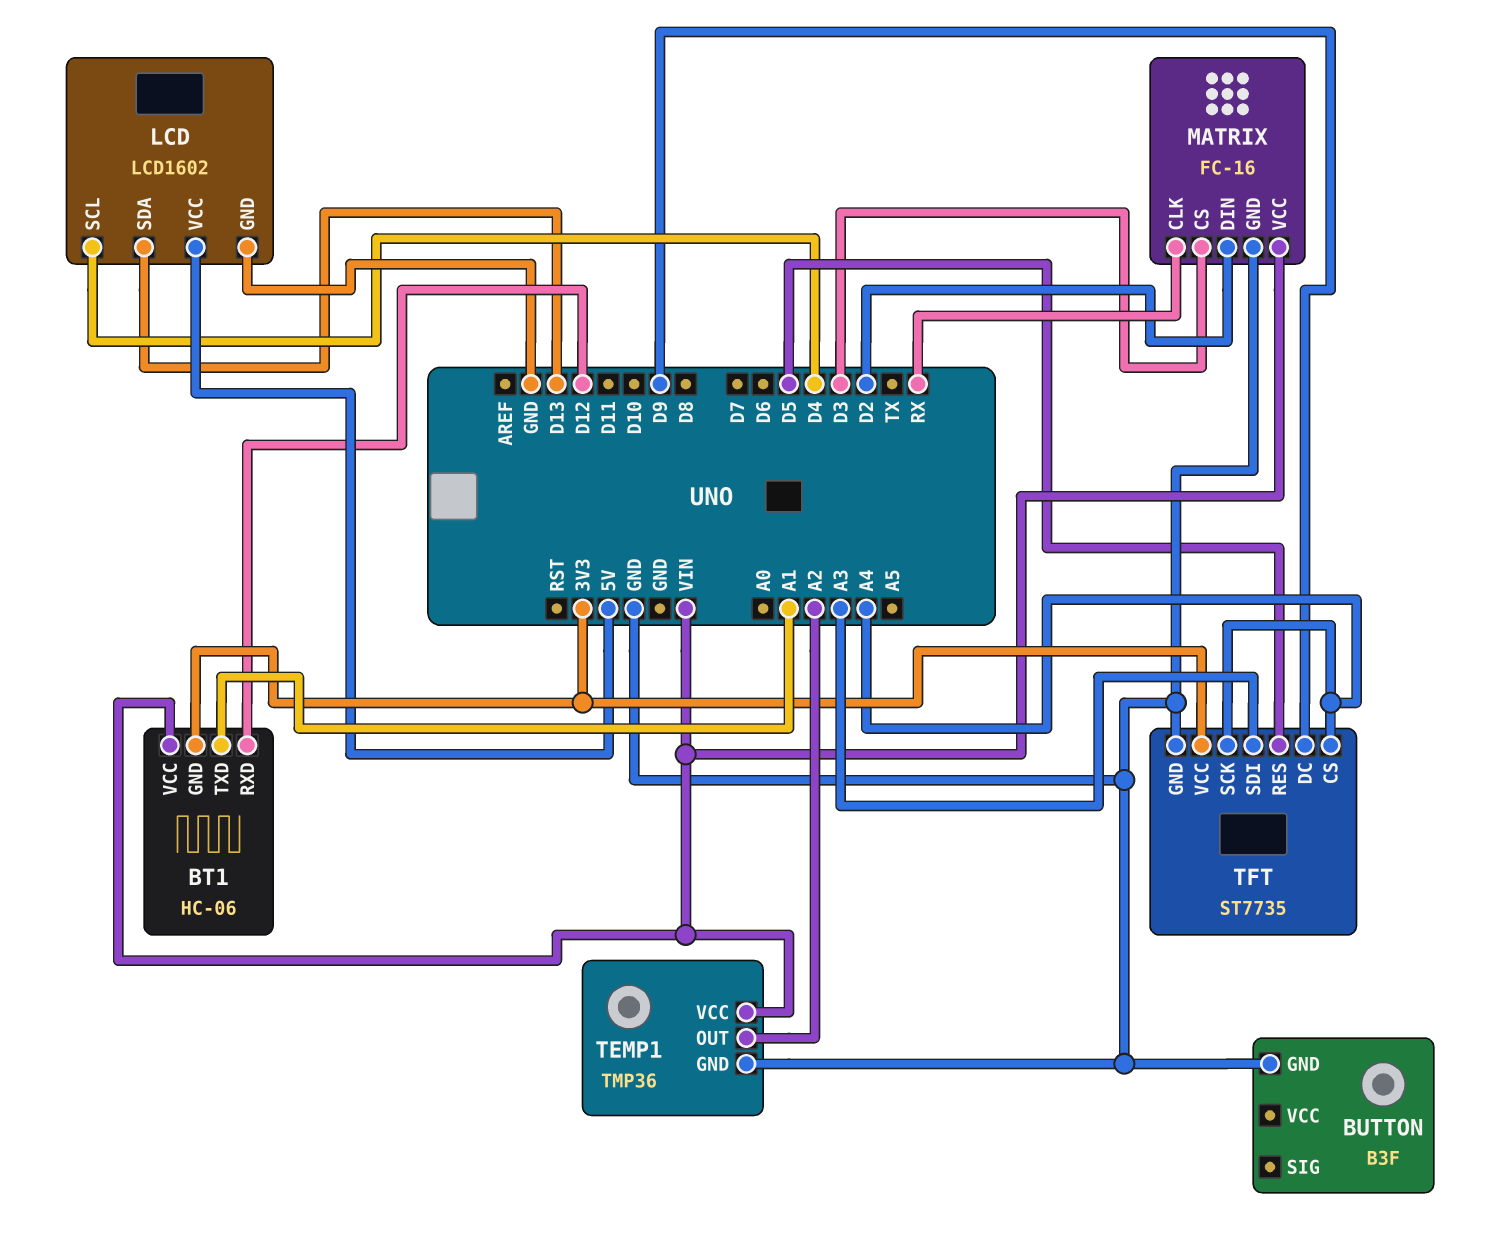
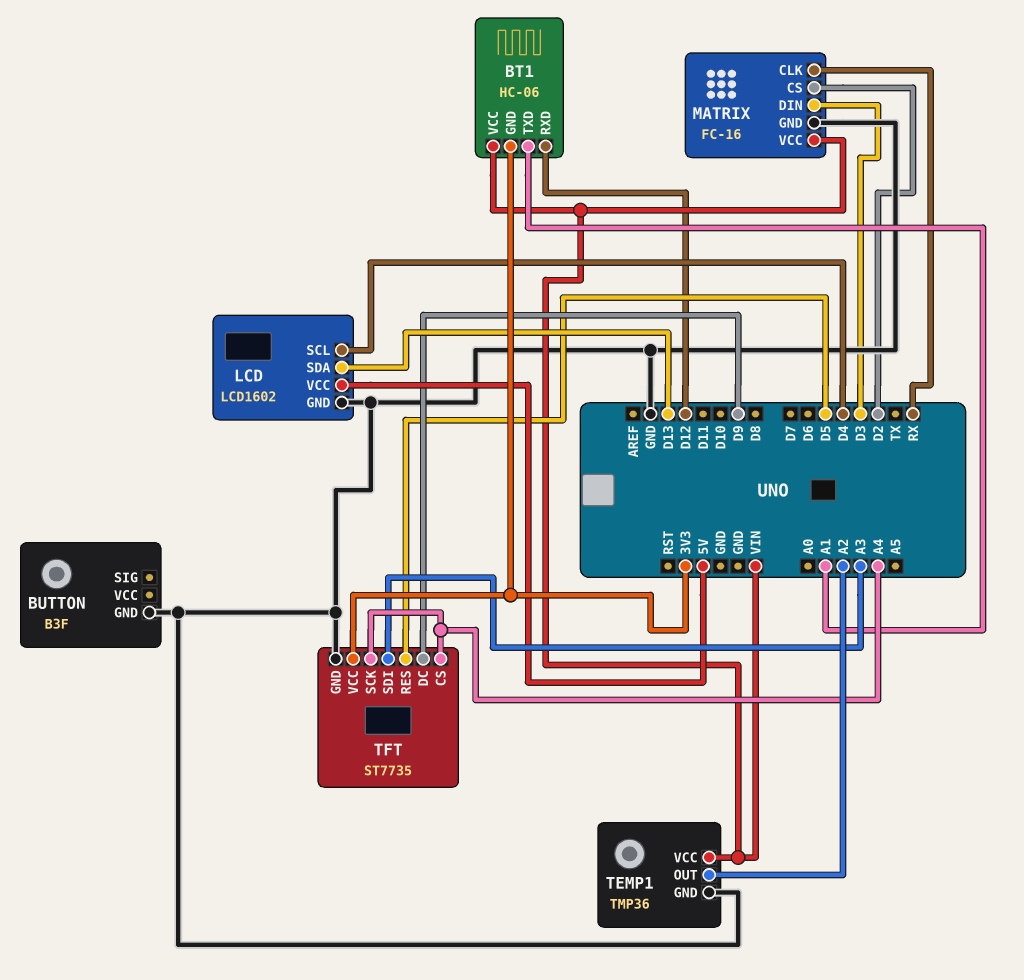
MATRIX pin CS: D3 -> D2
MATRIX pin DIN: D2 -> D3

